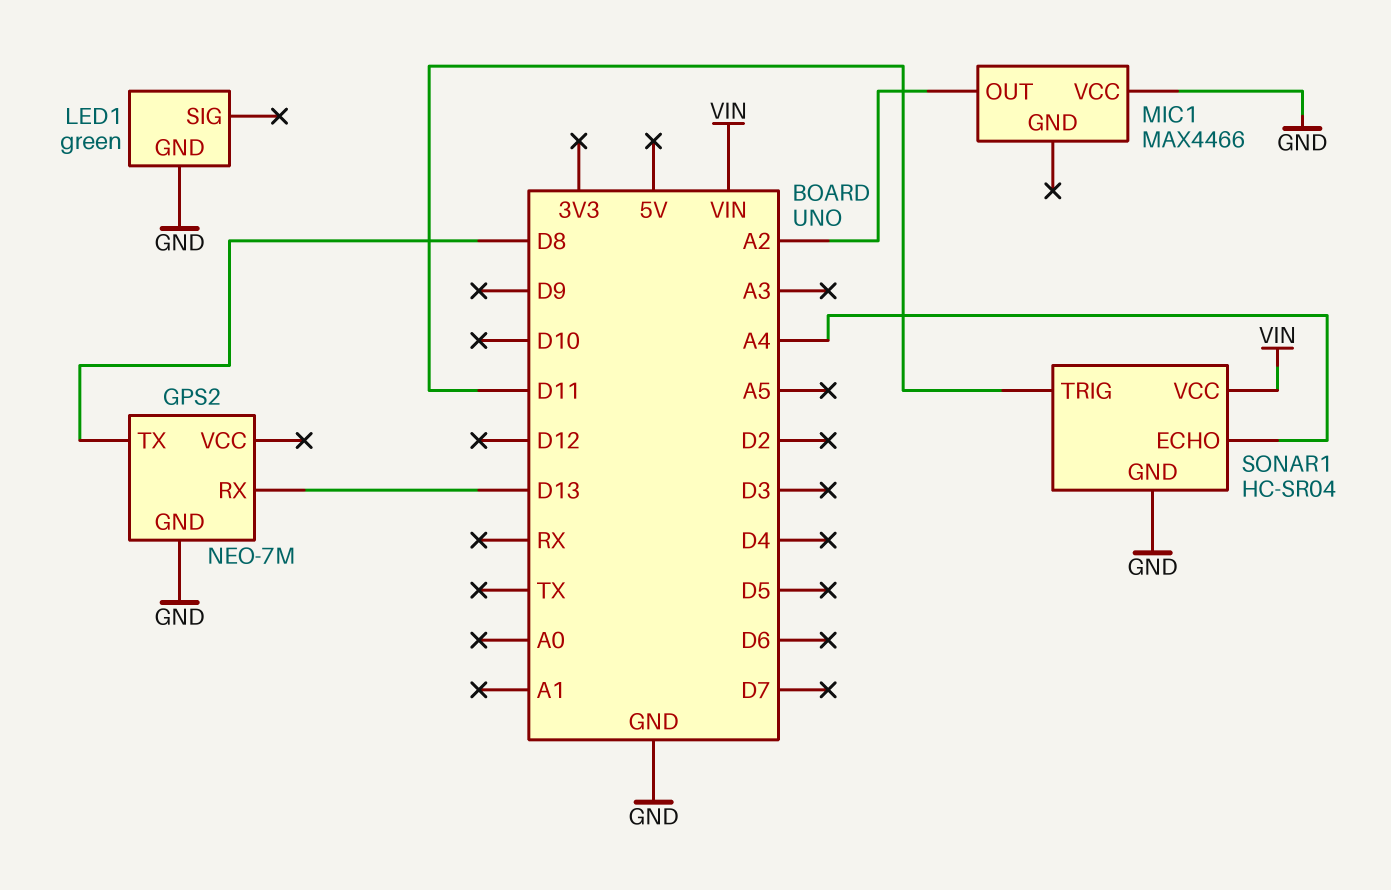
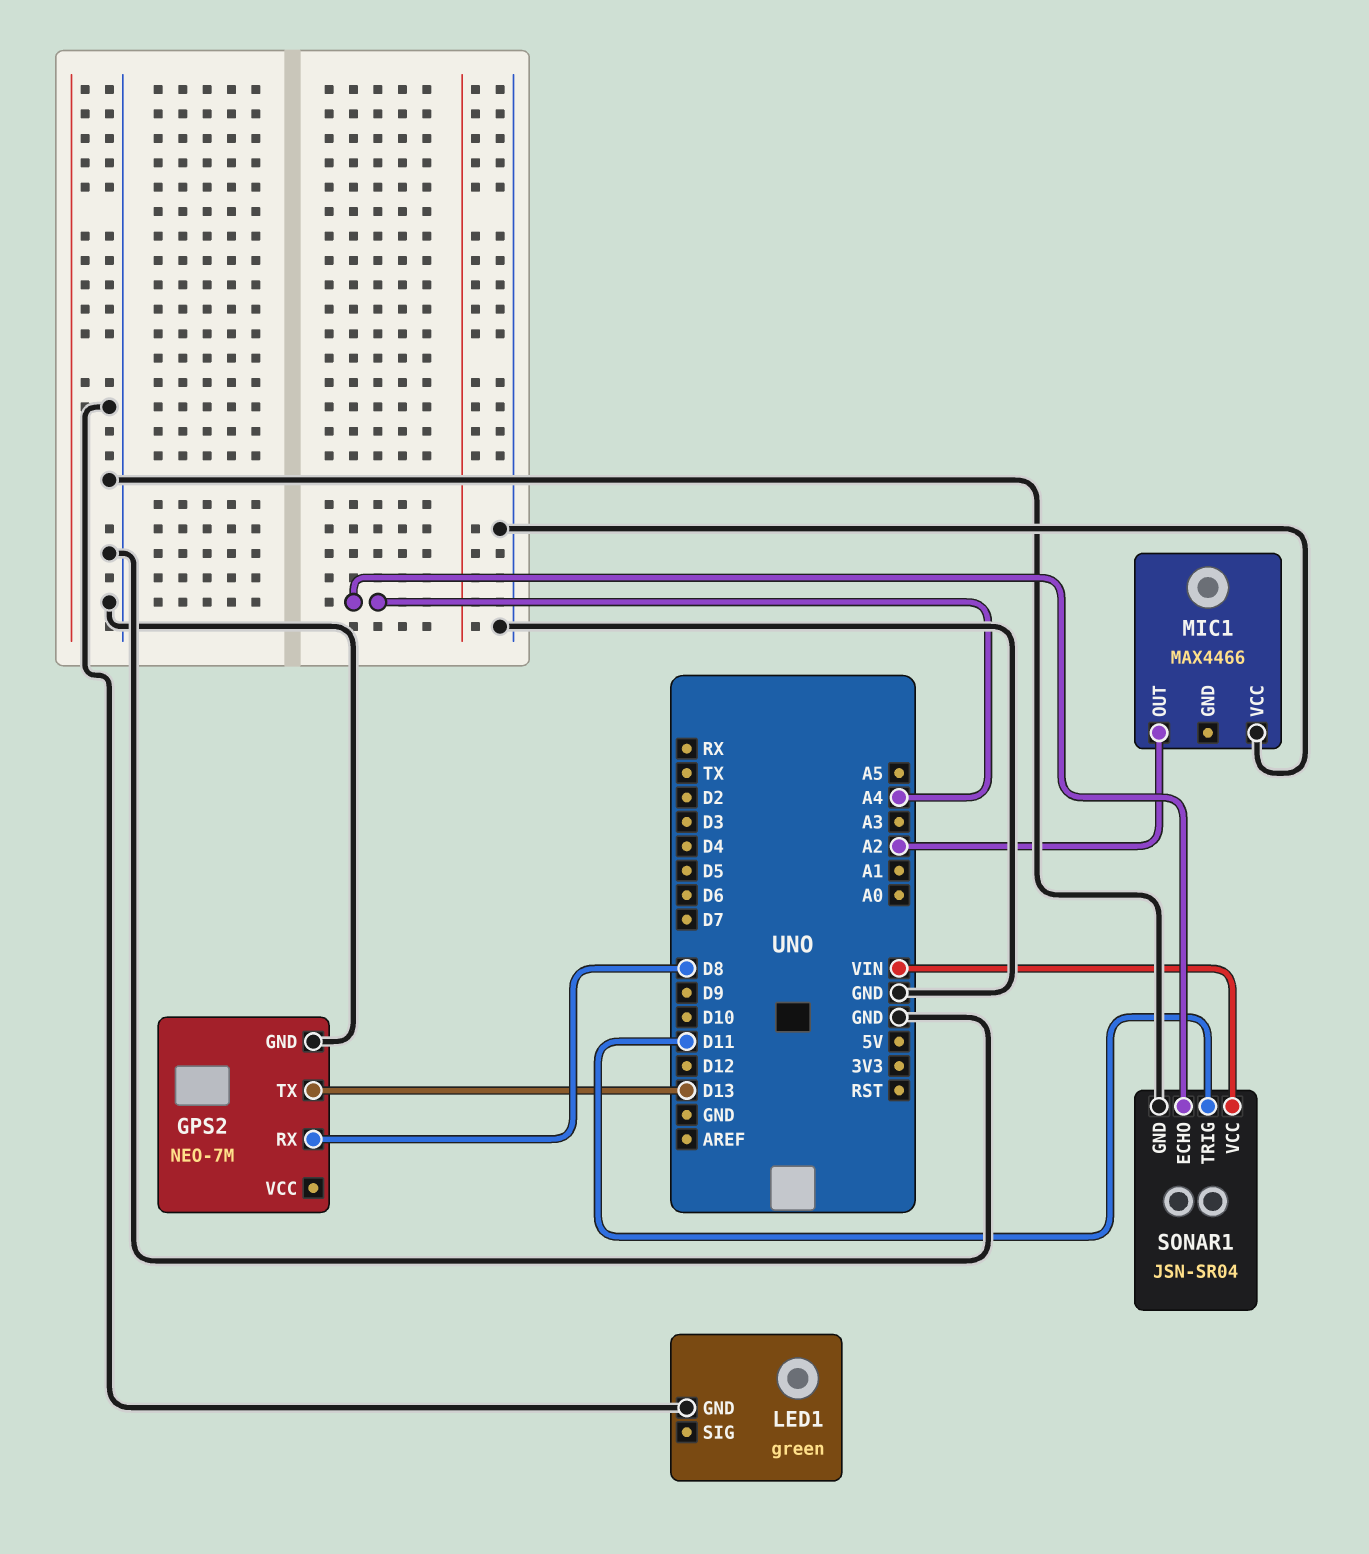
GPS2 pin RX: D13 -> D8
GPS2 pin TX: D8 -> D13
SONAR1: HC-SR04 -> JSN-SR04

